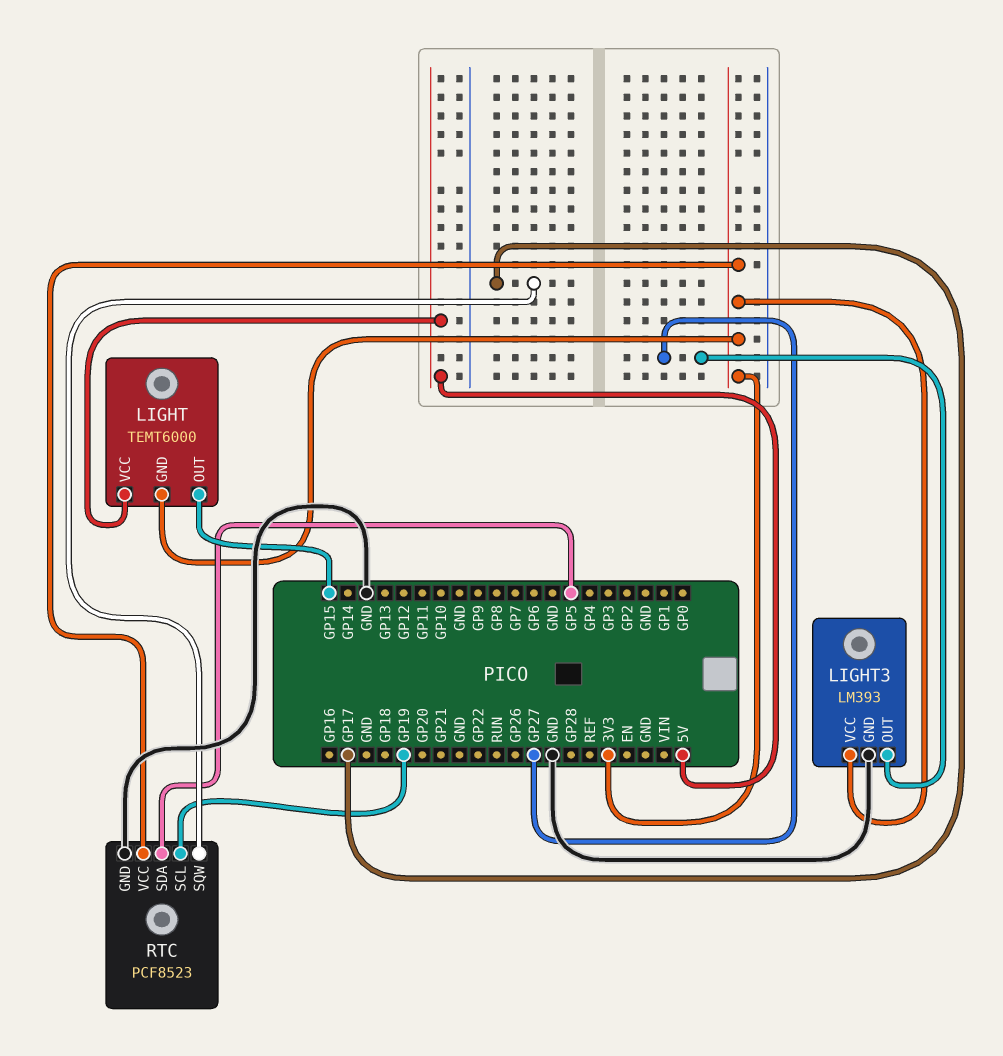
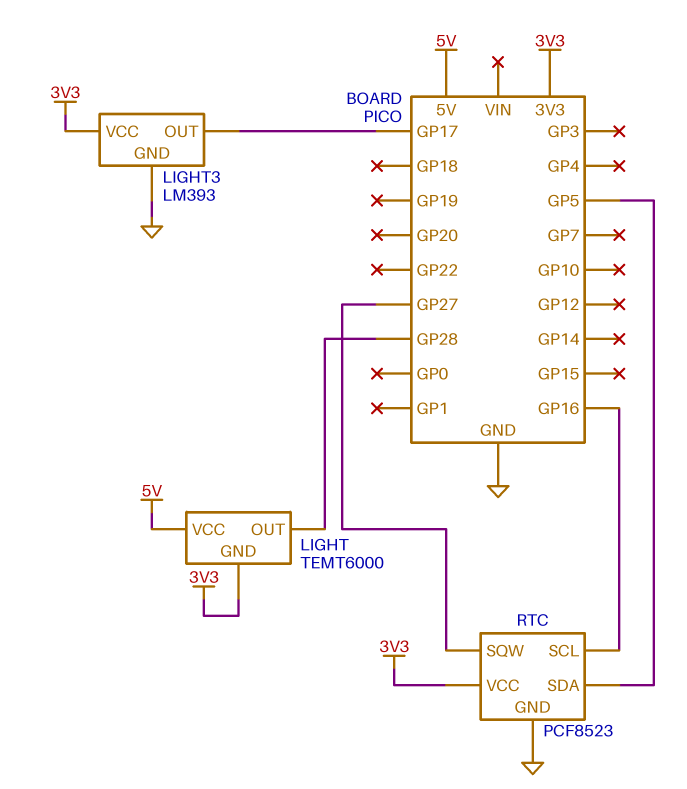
LIGHT pin OUT: GP15 -> GP28
LIGHT3 pin OUT: GP27 -> GP17
RTC pin SCL: GP19 -> GP16
RTC pin SQW: GP17 -> GP27

